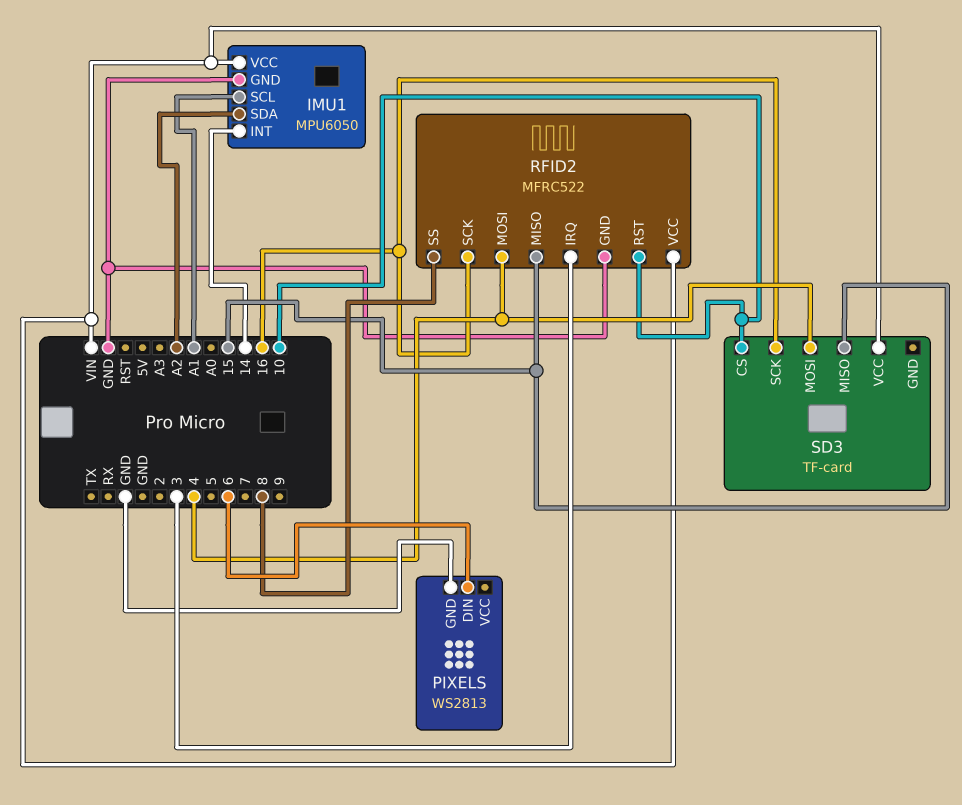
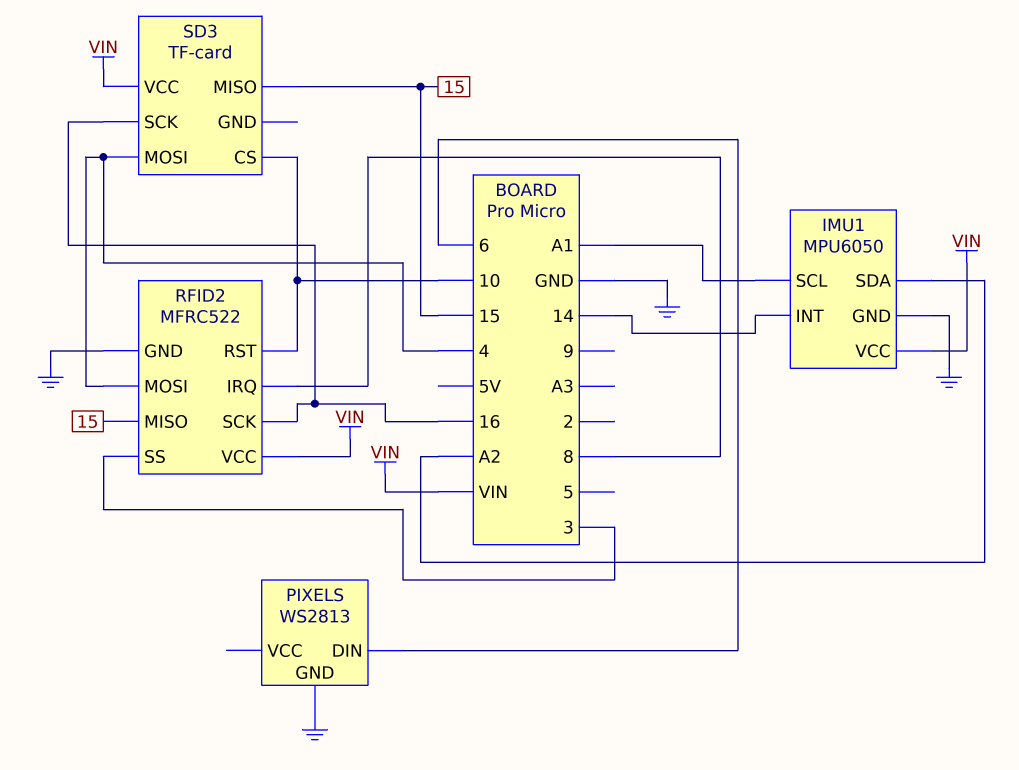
RFID2 pin IRQ: 3 -> 8
RFID2 pin SS: 8 -> 3

